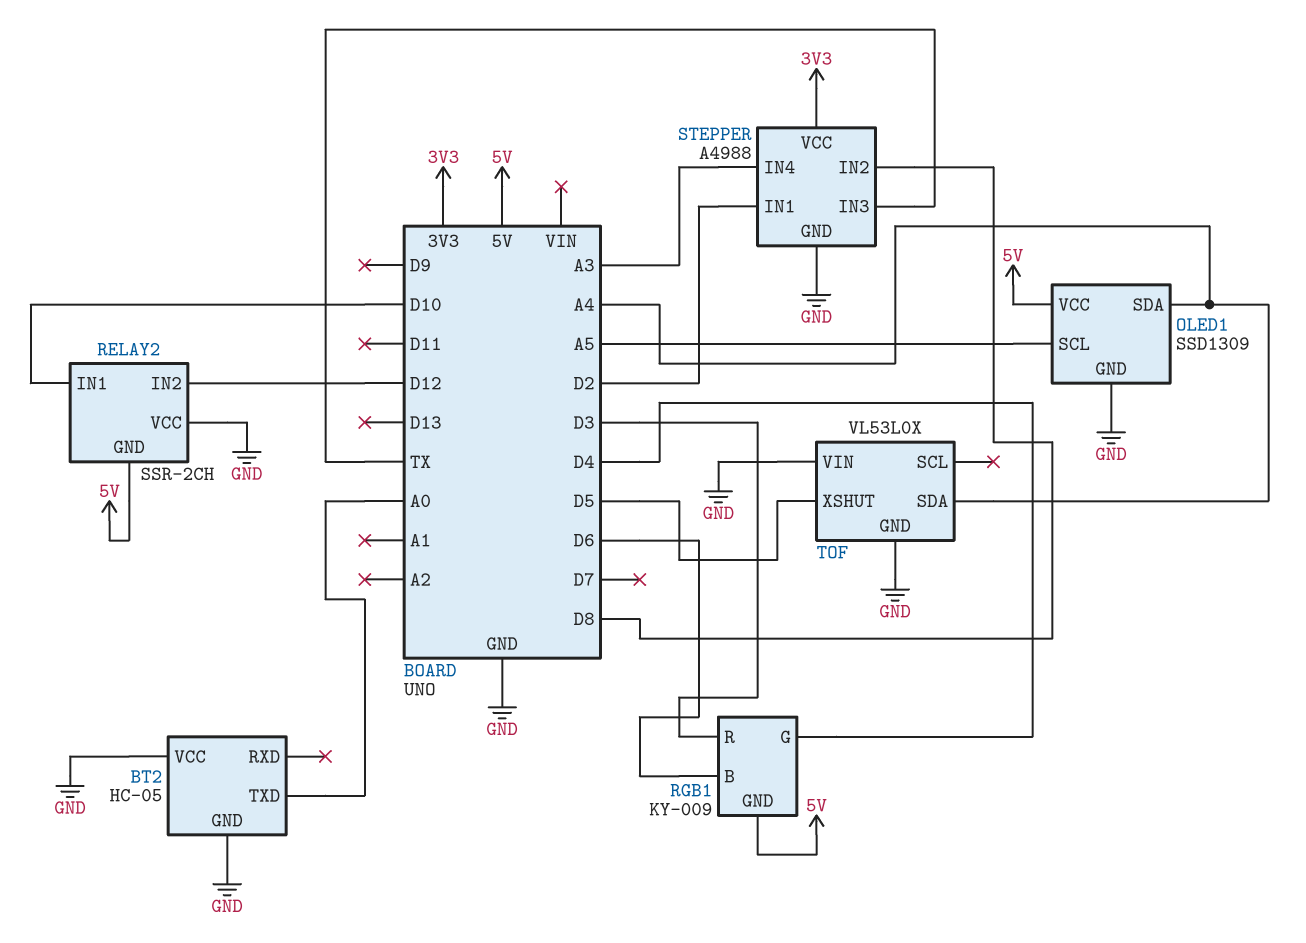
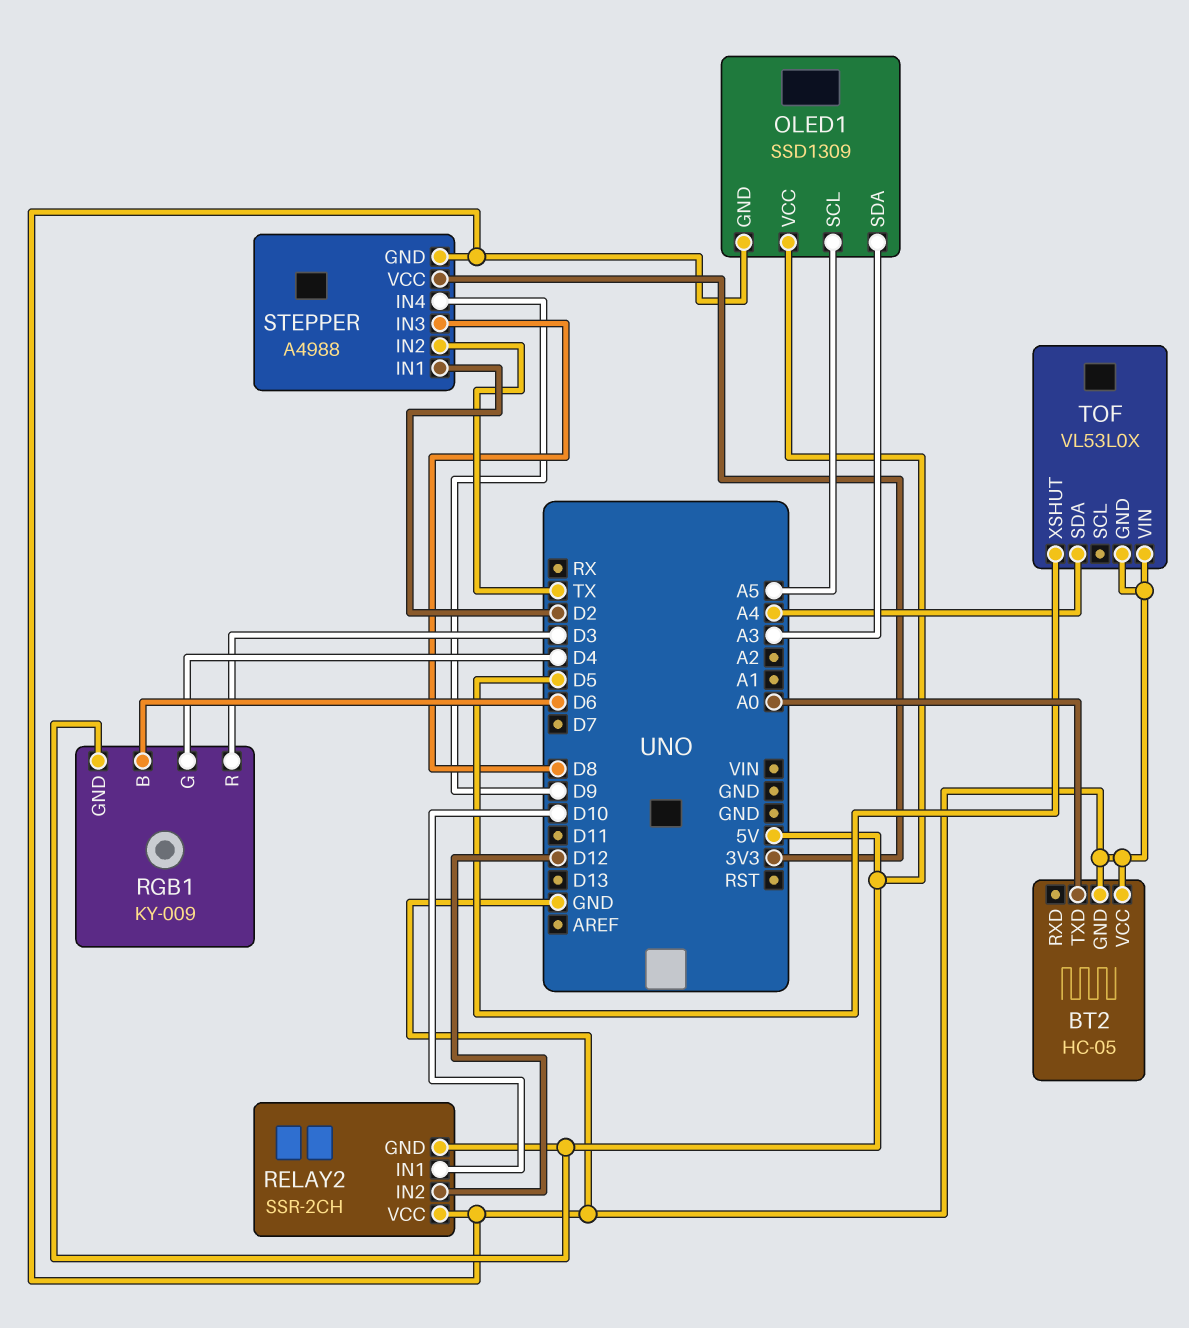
OLED1 pin SDA: A4 -> A3
STEPPER pin IN2: D8 -> TX
STEPPER pin IN3: TX -> D8
STEPPER pin IN4: A3 -> D9

